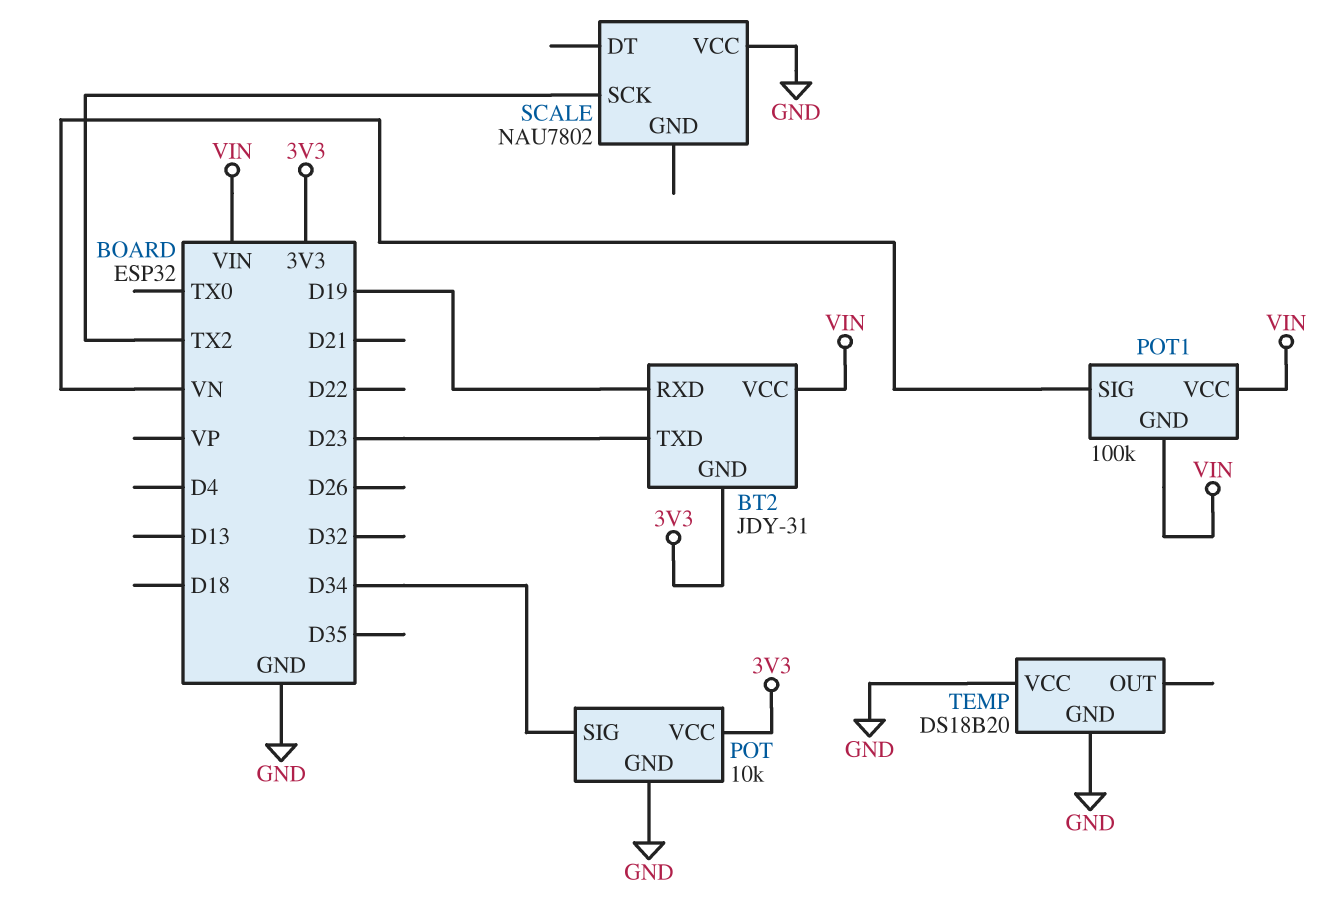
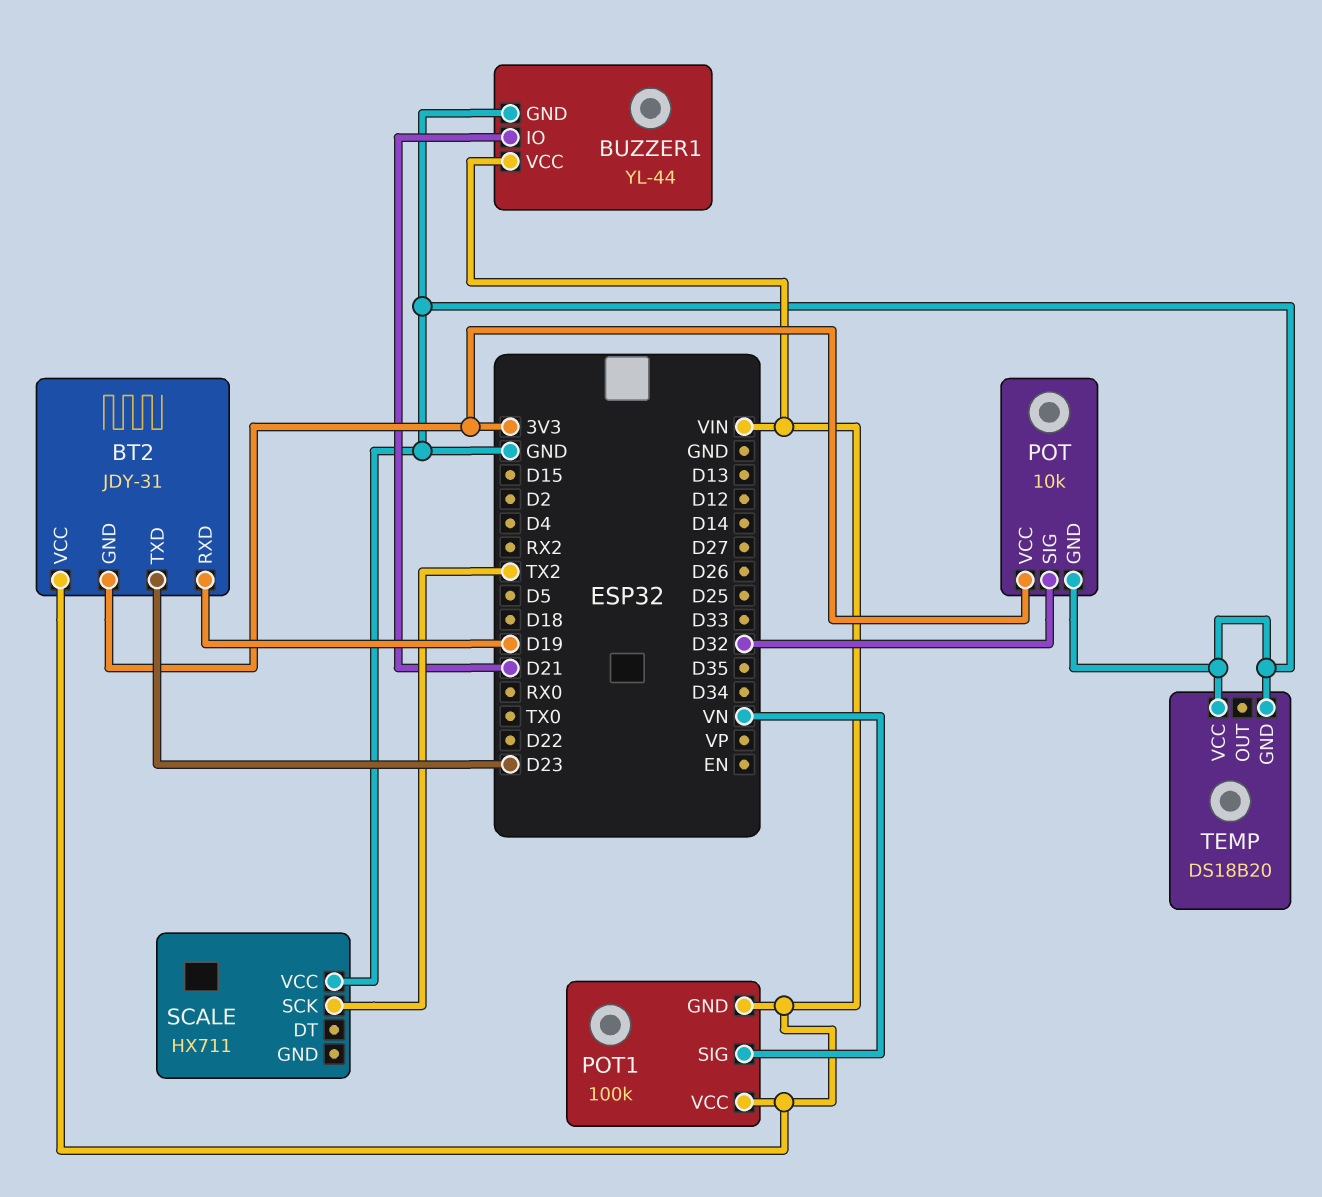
BUZZER1: none -> YL-44
BUZZER1 pin GND: none -> GND
BUZZER1 pin IO: none -> D21
BUZZER1 pin VCC: none -> VIN
POT pin SIG: D34 -> D32
SCALE: NAU7802 -> HX711

